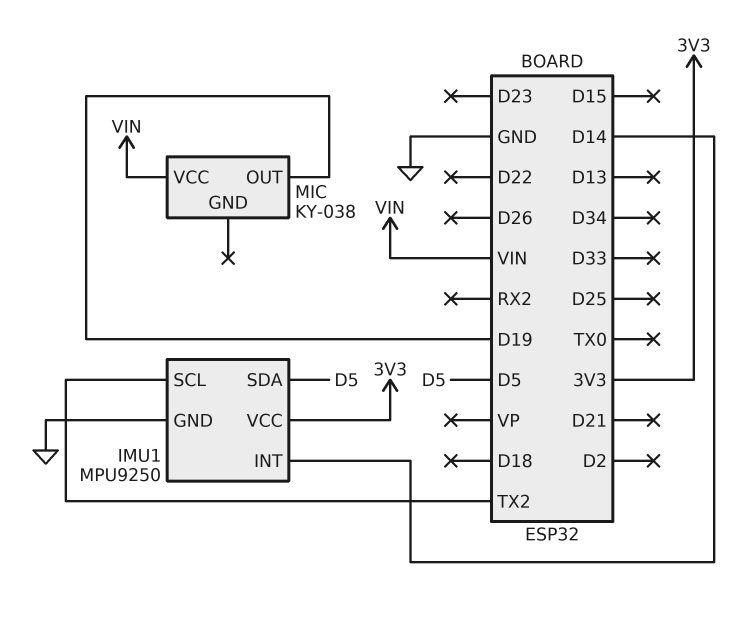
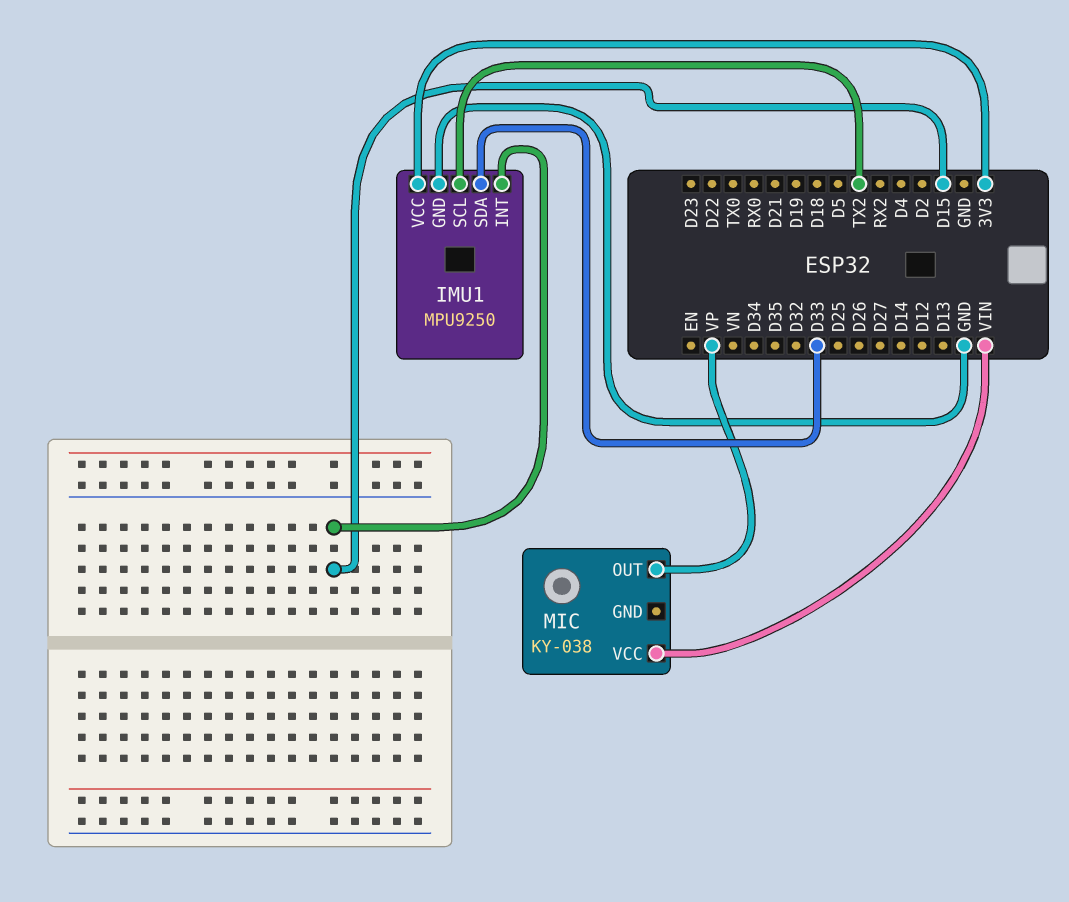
IMU1 pin INT: D14 -> D15
IMU1 pin SDA: D5 -> D33
MIC pin OUT: D19 -> VP

